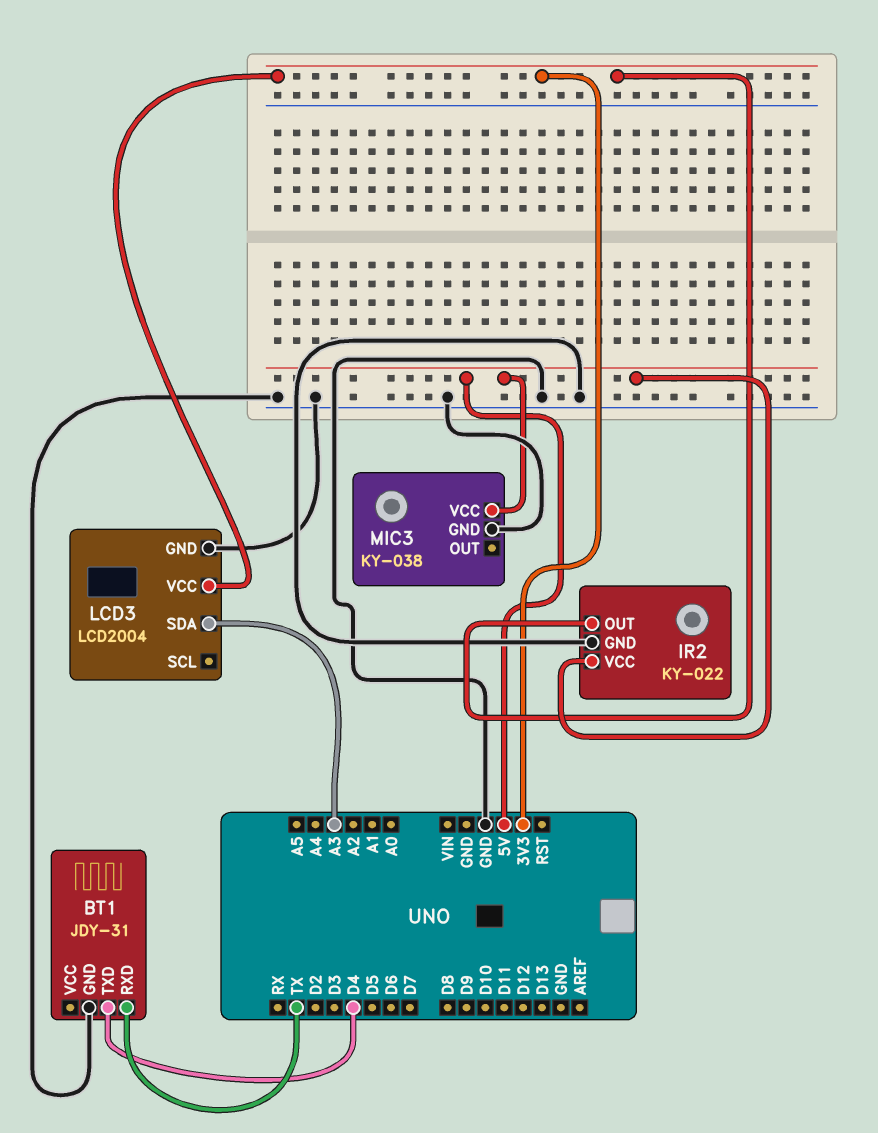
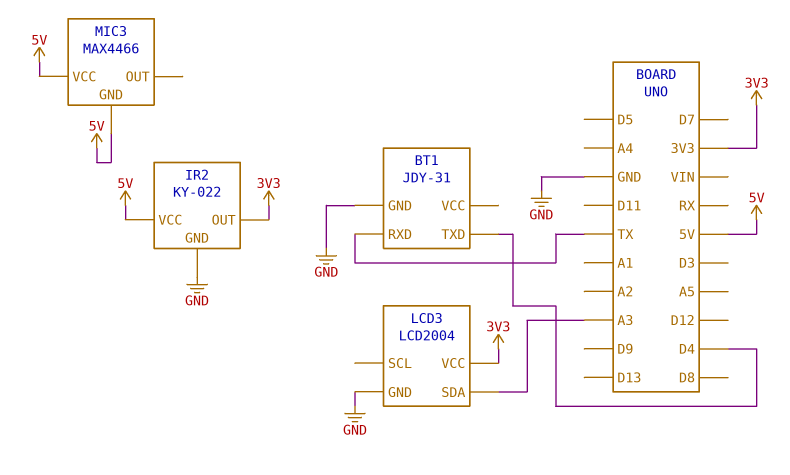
MIC3: KY-038 -> MAX4466
MIC3 pin GND: GND -> 5V

